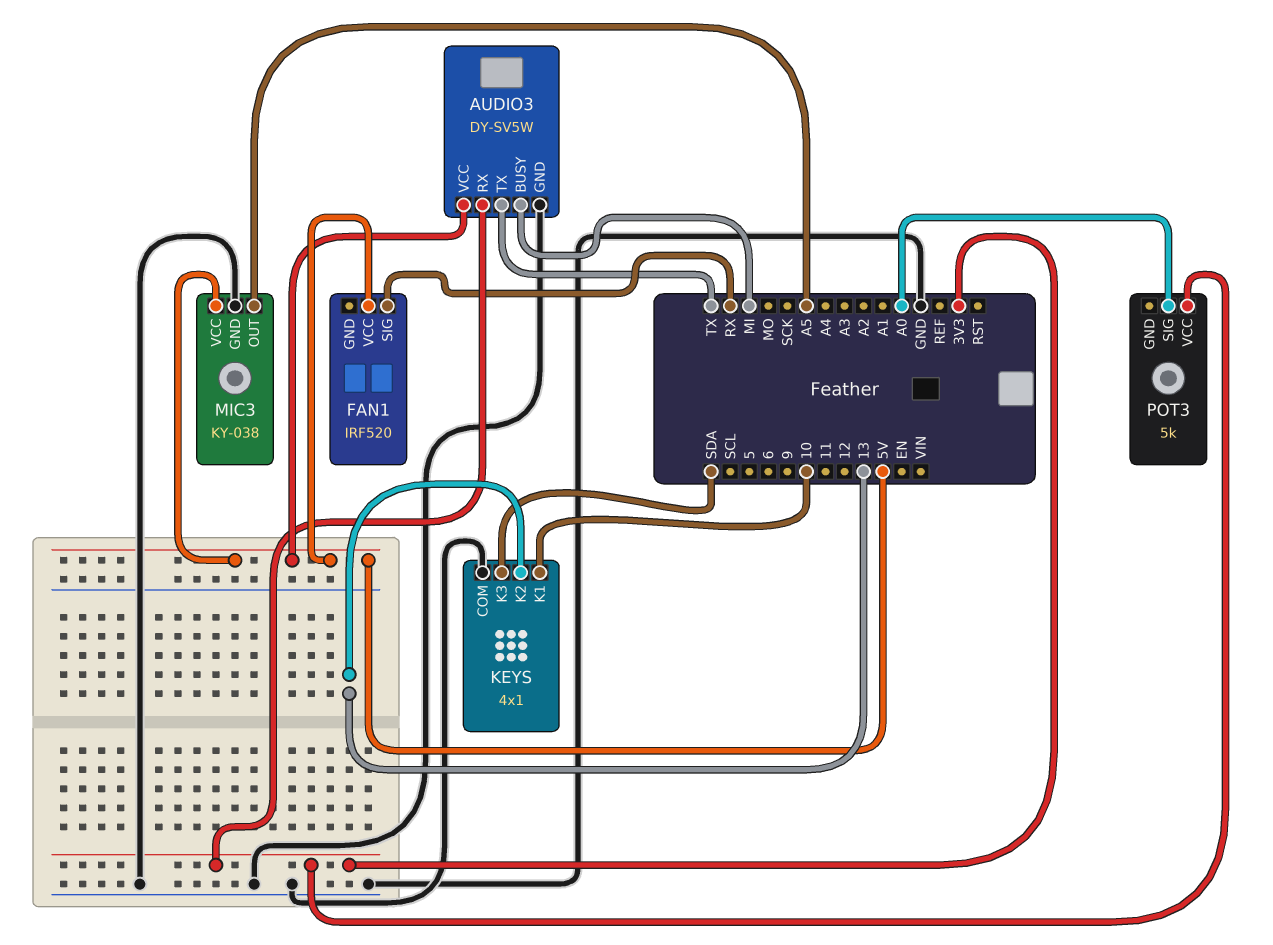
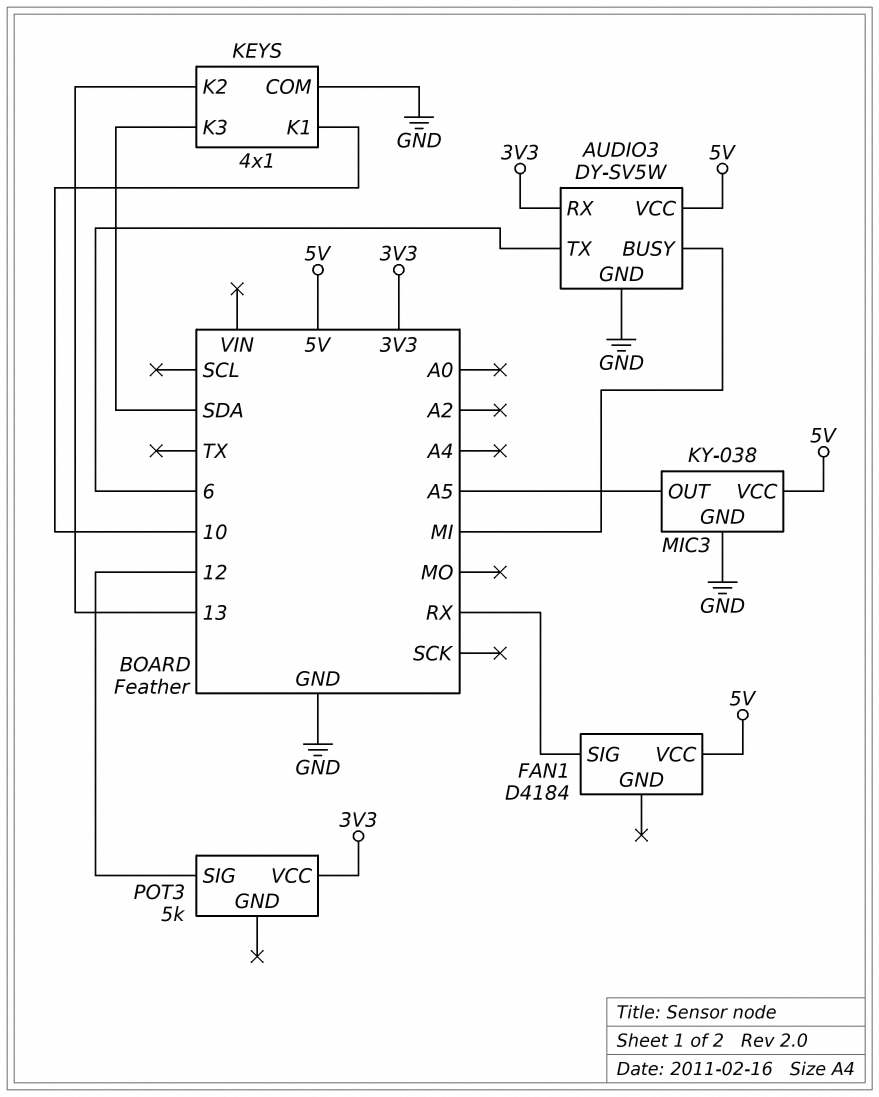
AUDIO3 pin TX: TX -> 6
FAN1: IRF520 -> D4184
POT3 pin SIG: A0 -> 12

